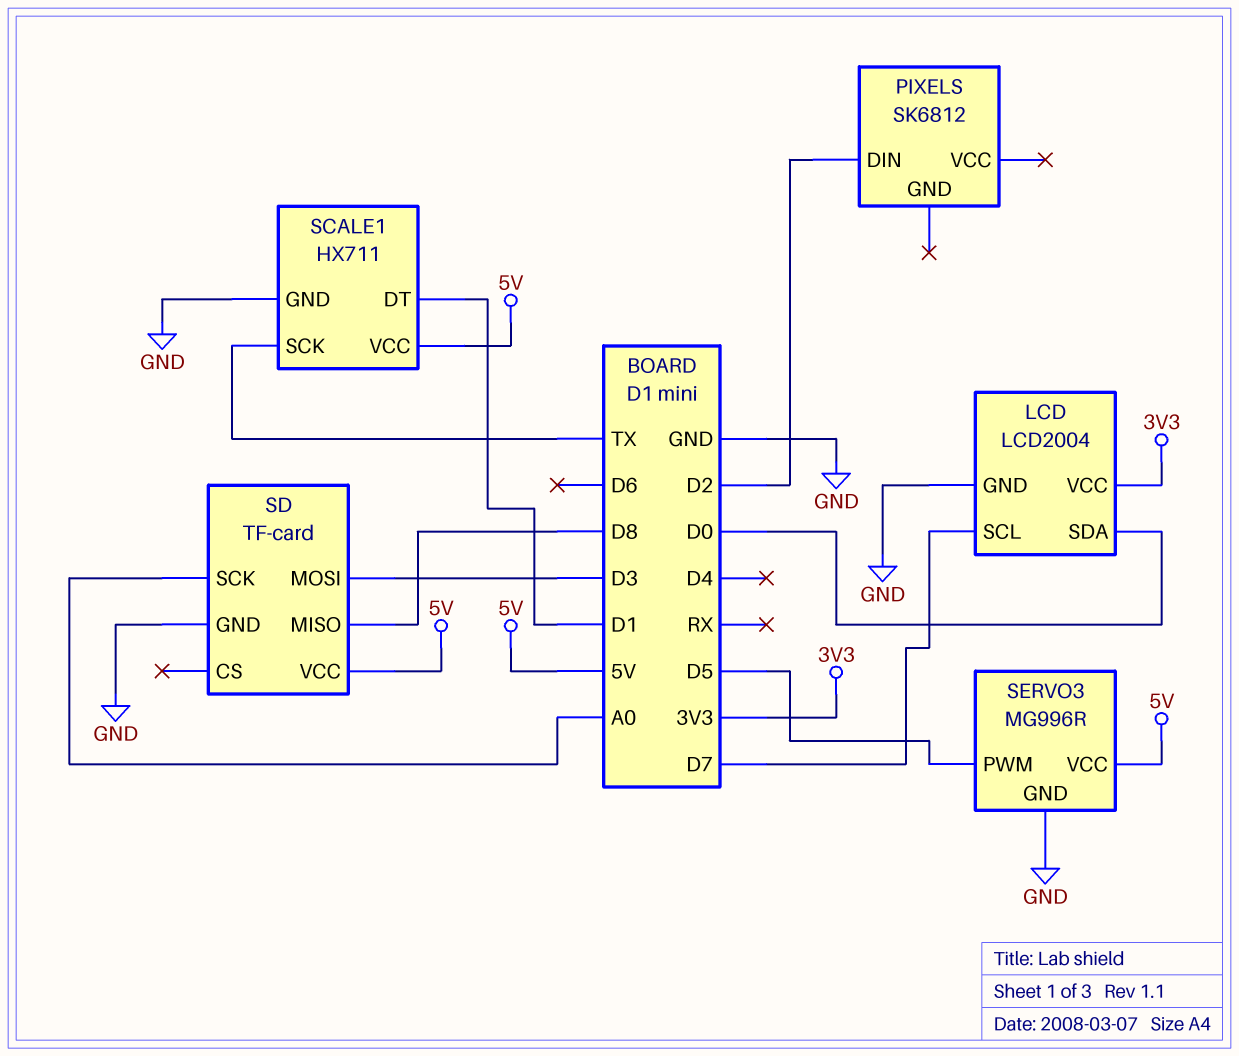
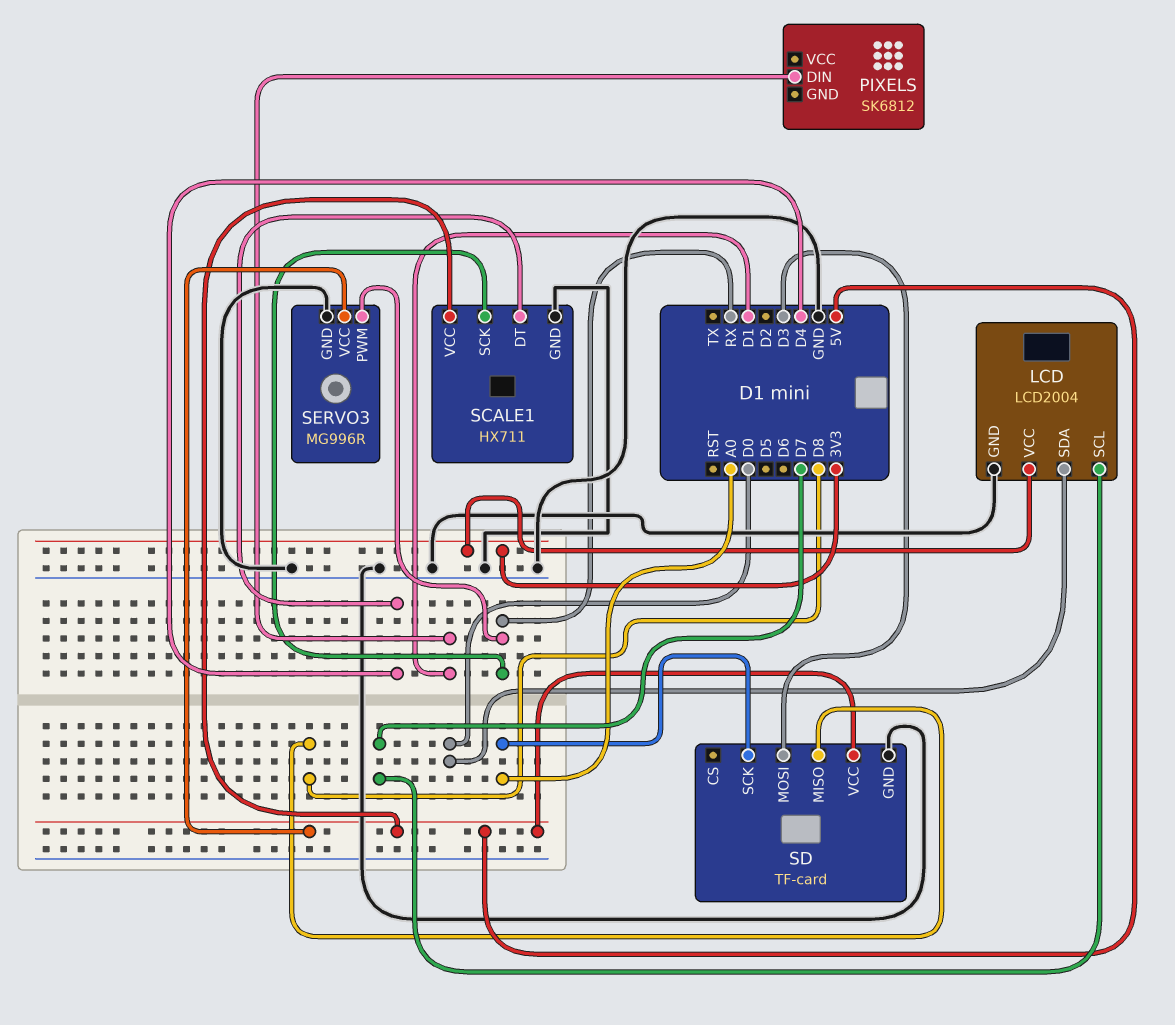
PIXELS pin DIN: D2 -> D1
SCALE1 pin DT: D1 -> D4
SCALE1 pin SCK: TX -> RX
SERVO3 pin PWM: D5 -> RX

